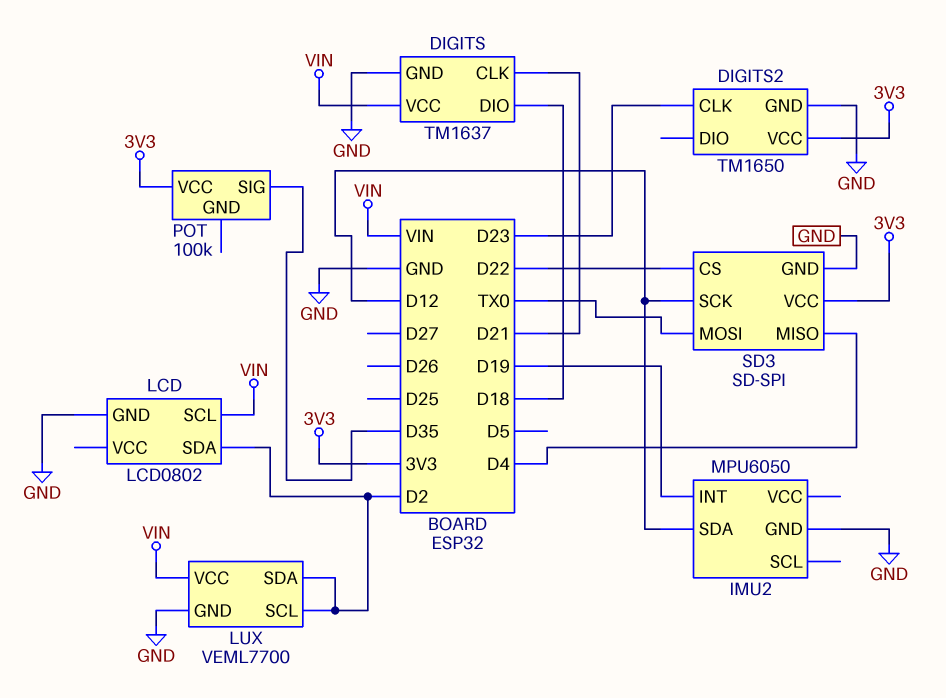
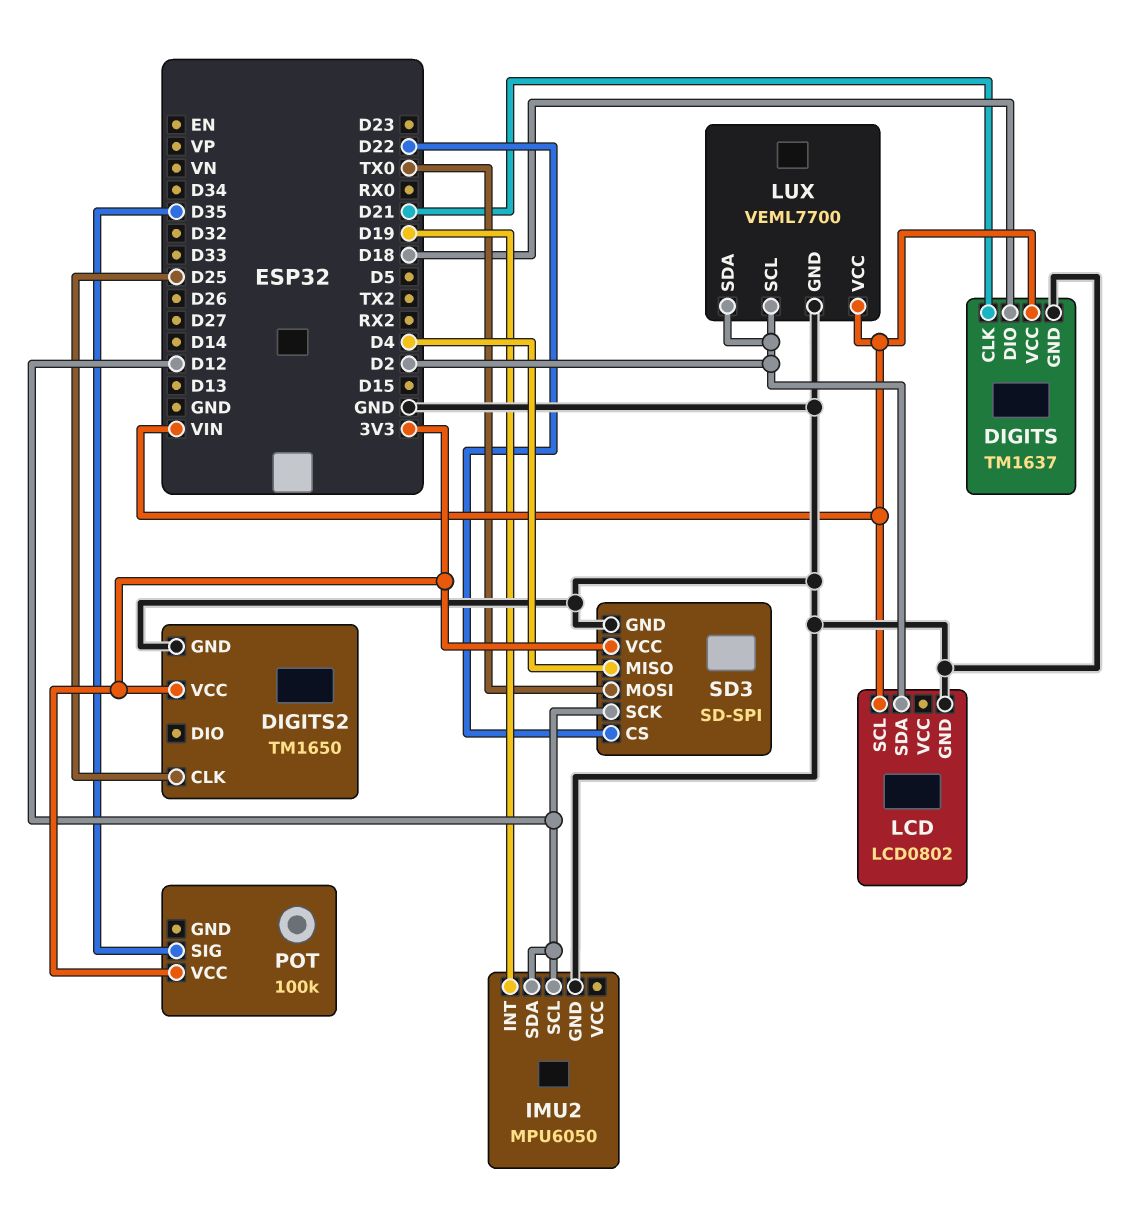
DIGITS2 pin CLK: D23 -> D25
IMU2 pin SCL: none -> D12

